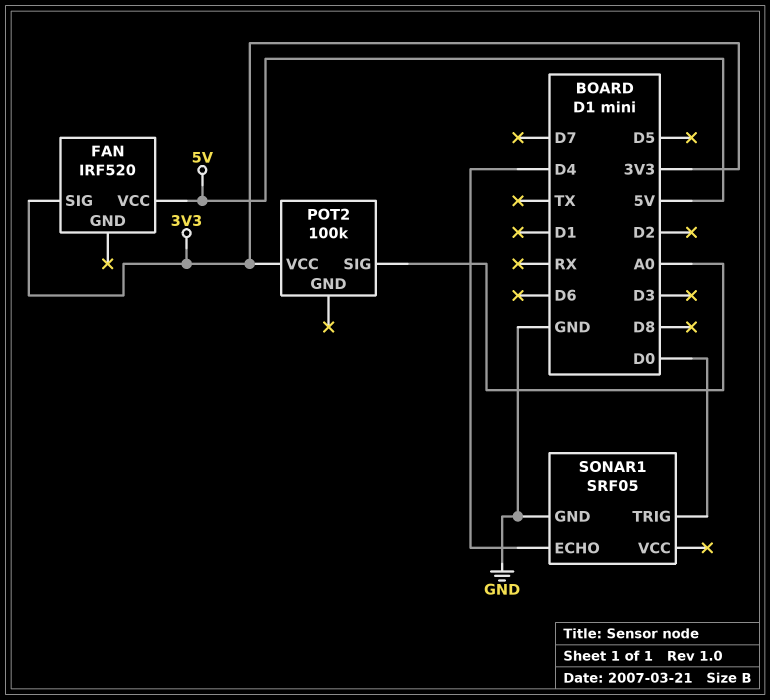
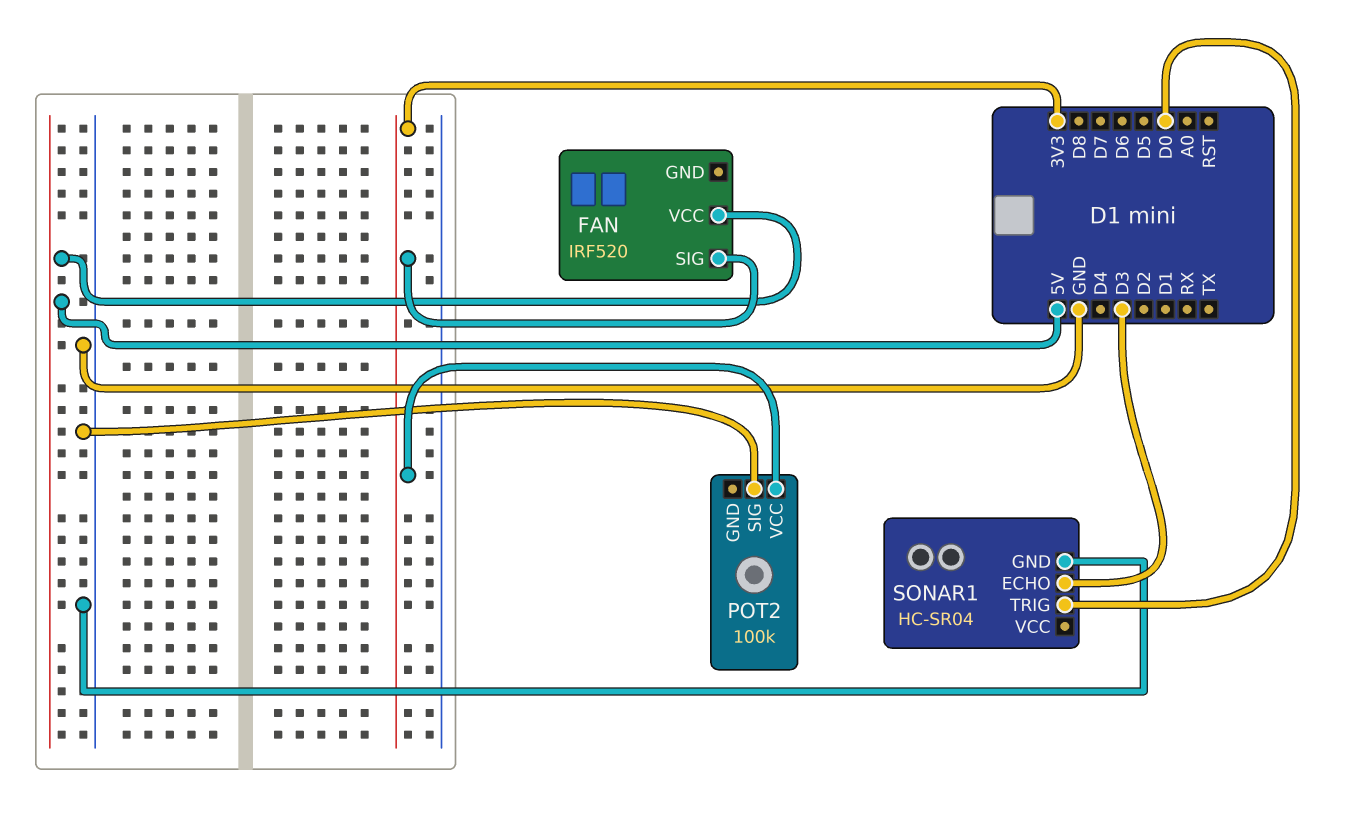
POT2 pin SIG: A0 -> GND
SONAR1: SRF05 -> HC-SR04
SONAR1 pin ECHO: D4 -> D3

